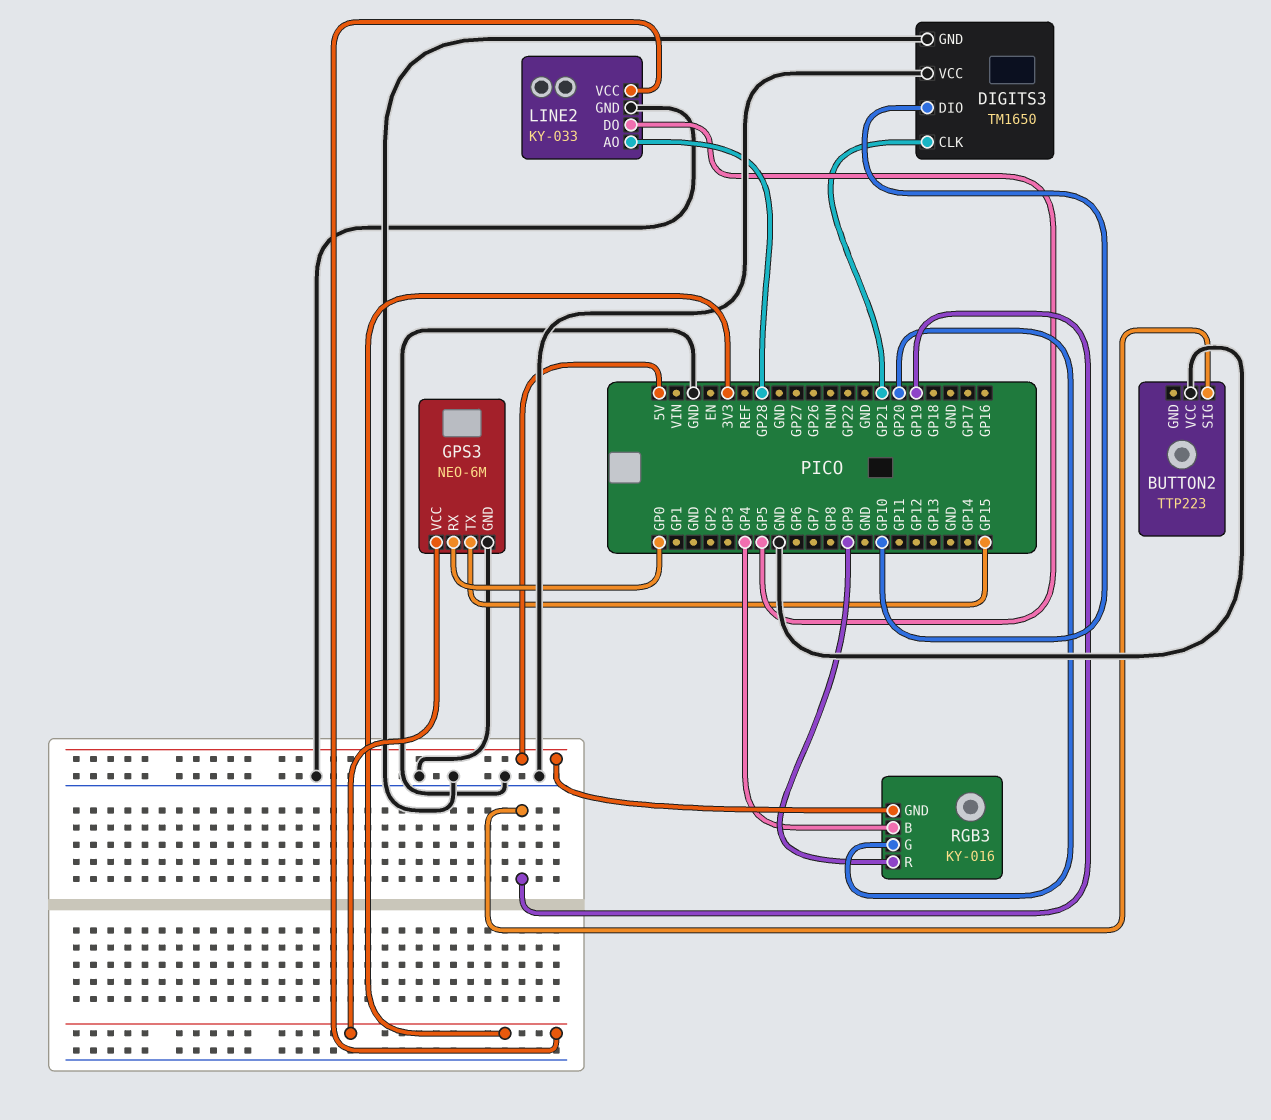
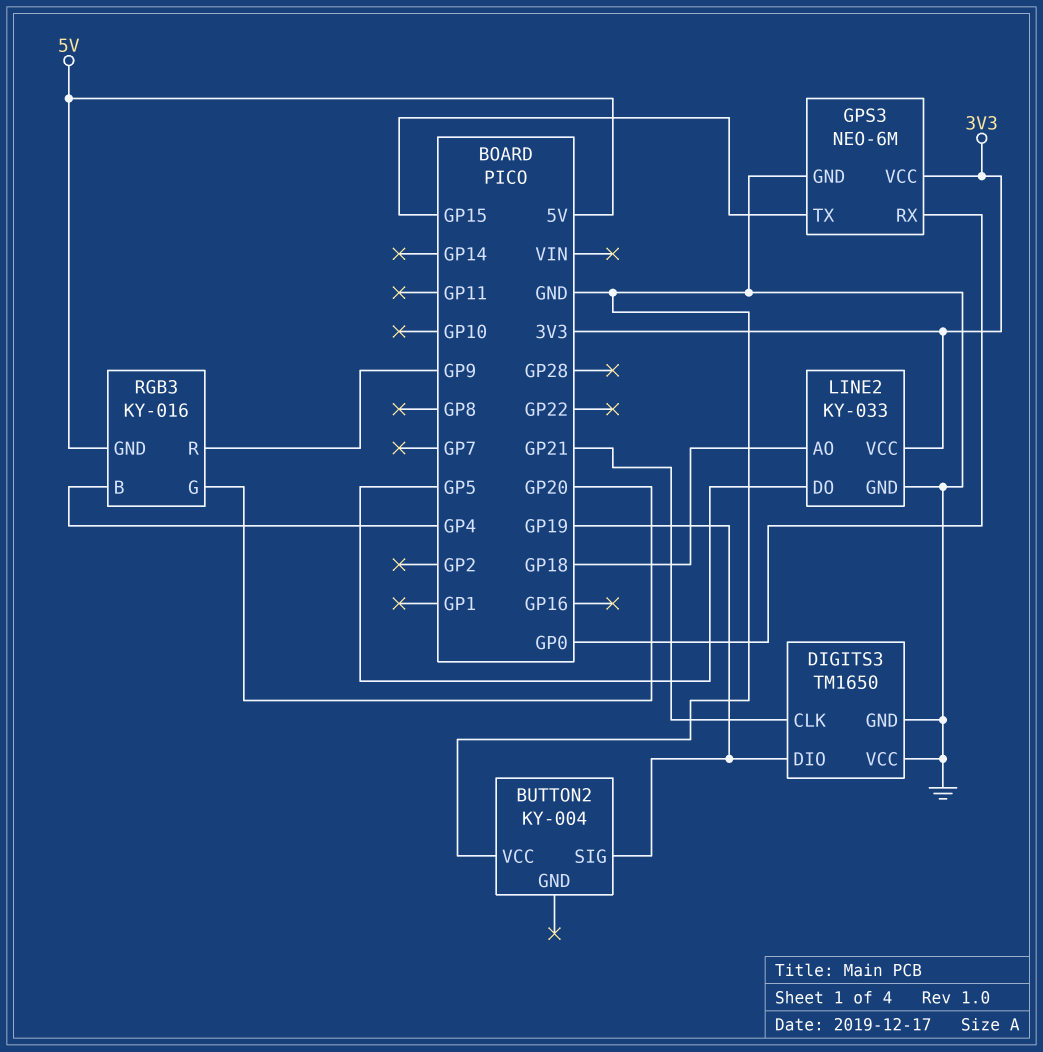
BUTTON2: TTP223 -> KY-004
DIGITS3 pin DIO: GP10 -> GP19
LINE2 pin AO: GP28 -> GP18

